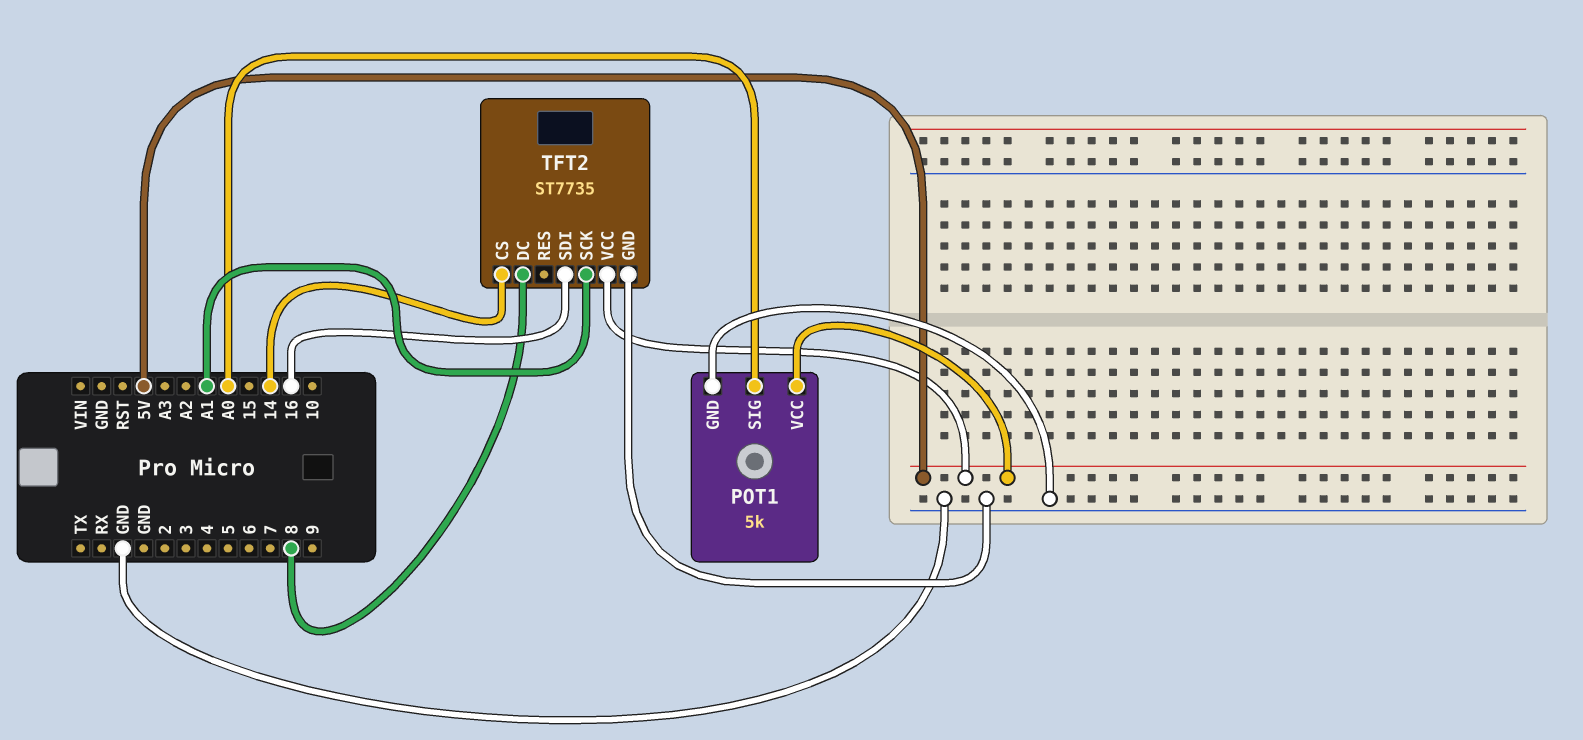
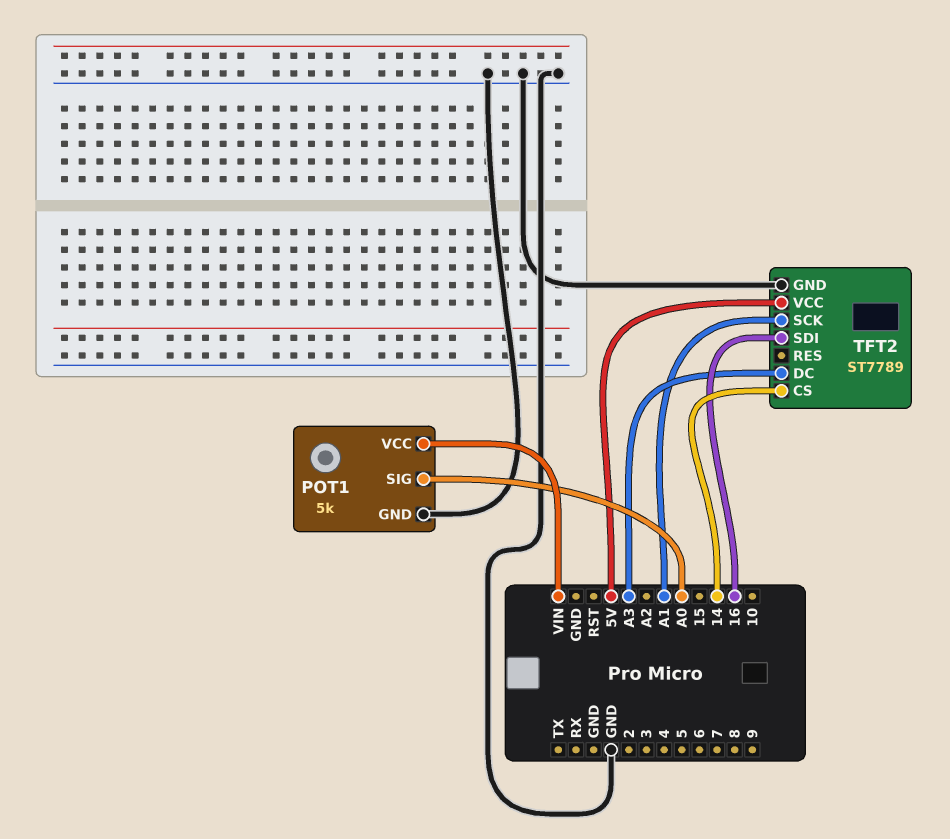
POT1 pin VCC: 5V -> VIN
TFT2: ST7735 -> ST7789
TFT2 pin DC: 8 -> A3

